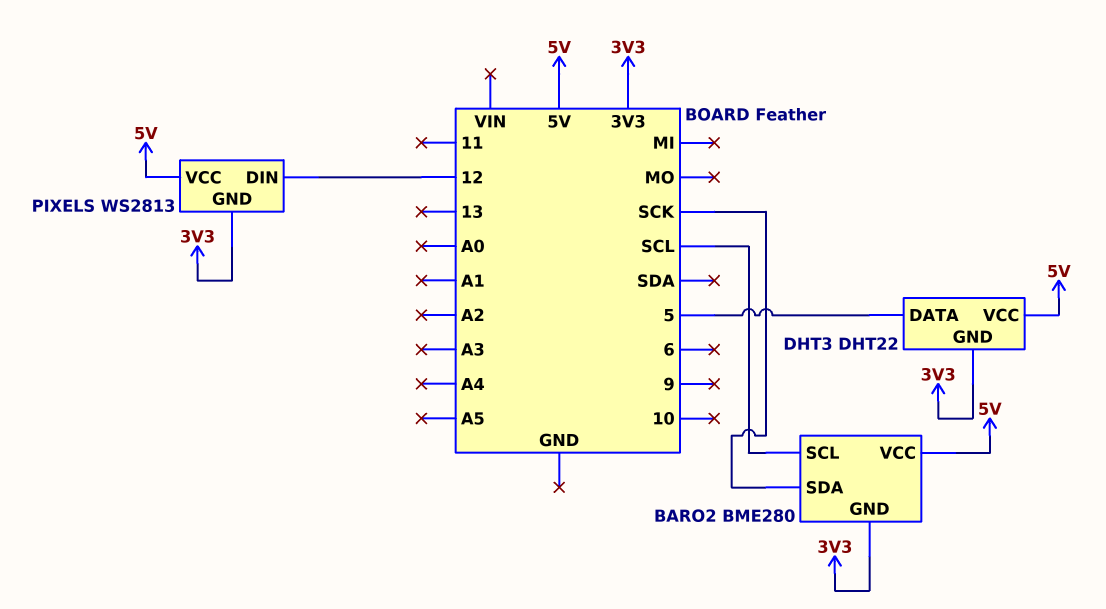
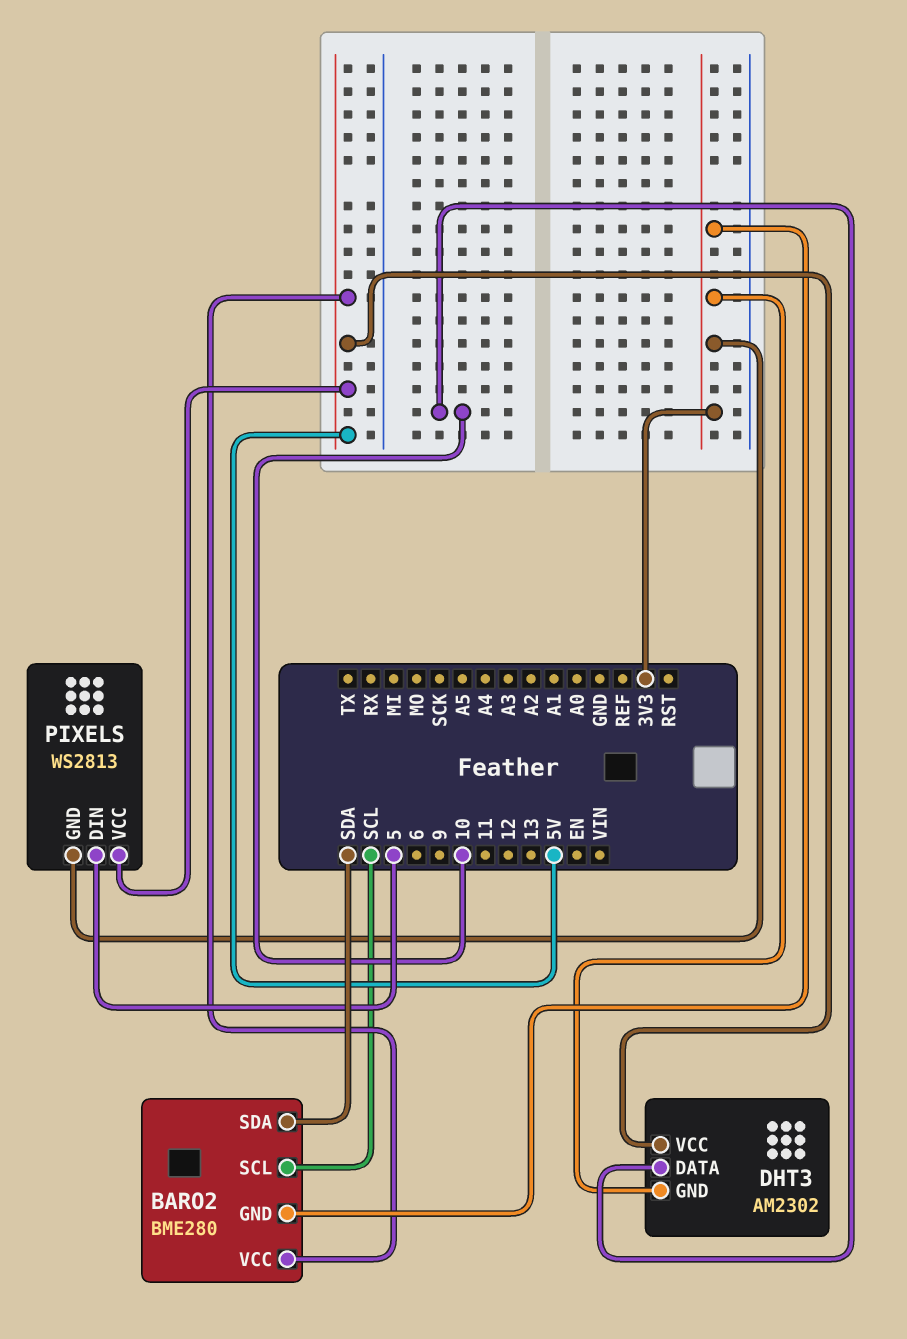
BARO2 pin SDA: SCK -> SDA
DHT3: DHT22 -> AM2302
DHT3 pin DATA: 5 -> 10
PIXELS pin DIN: 12 -> 5

